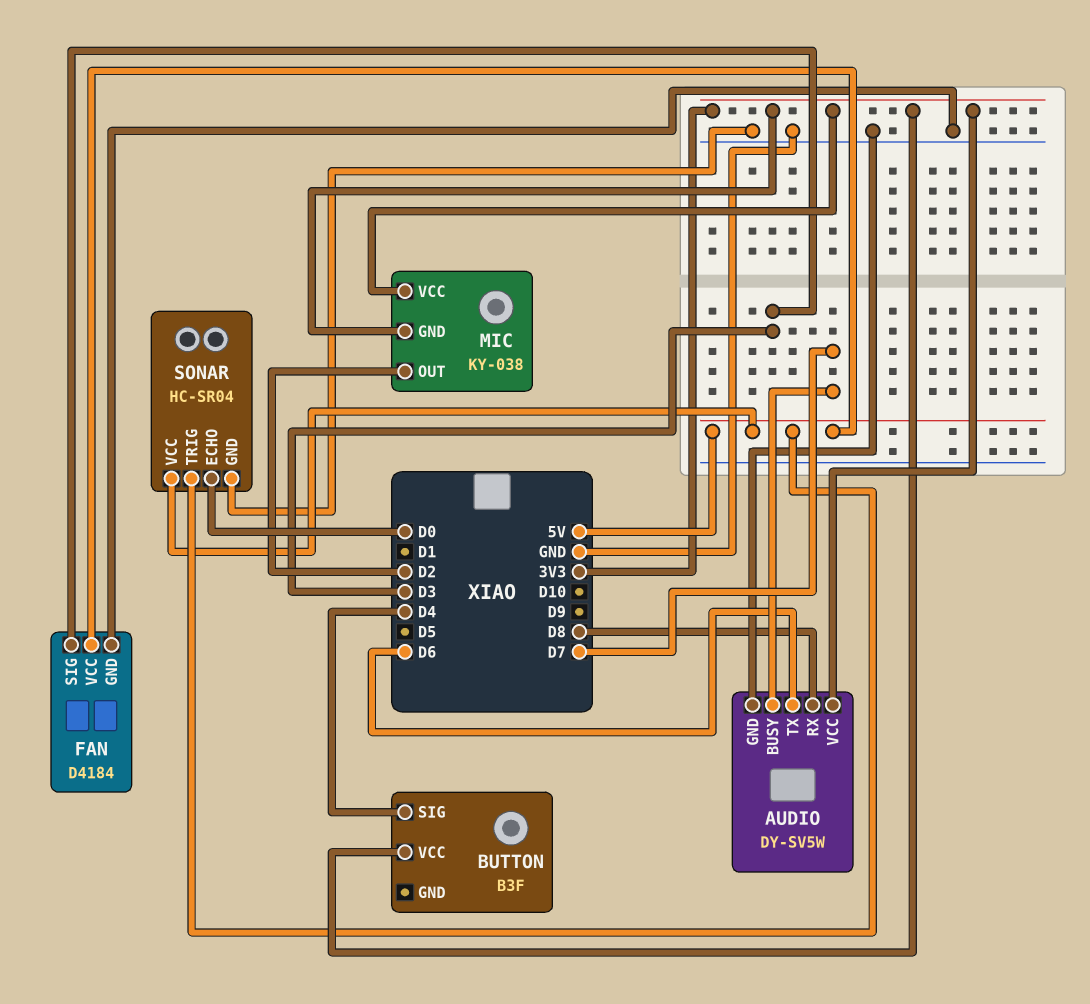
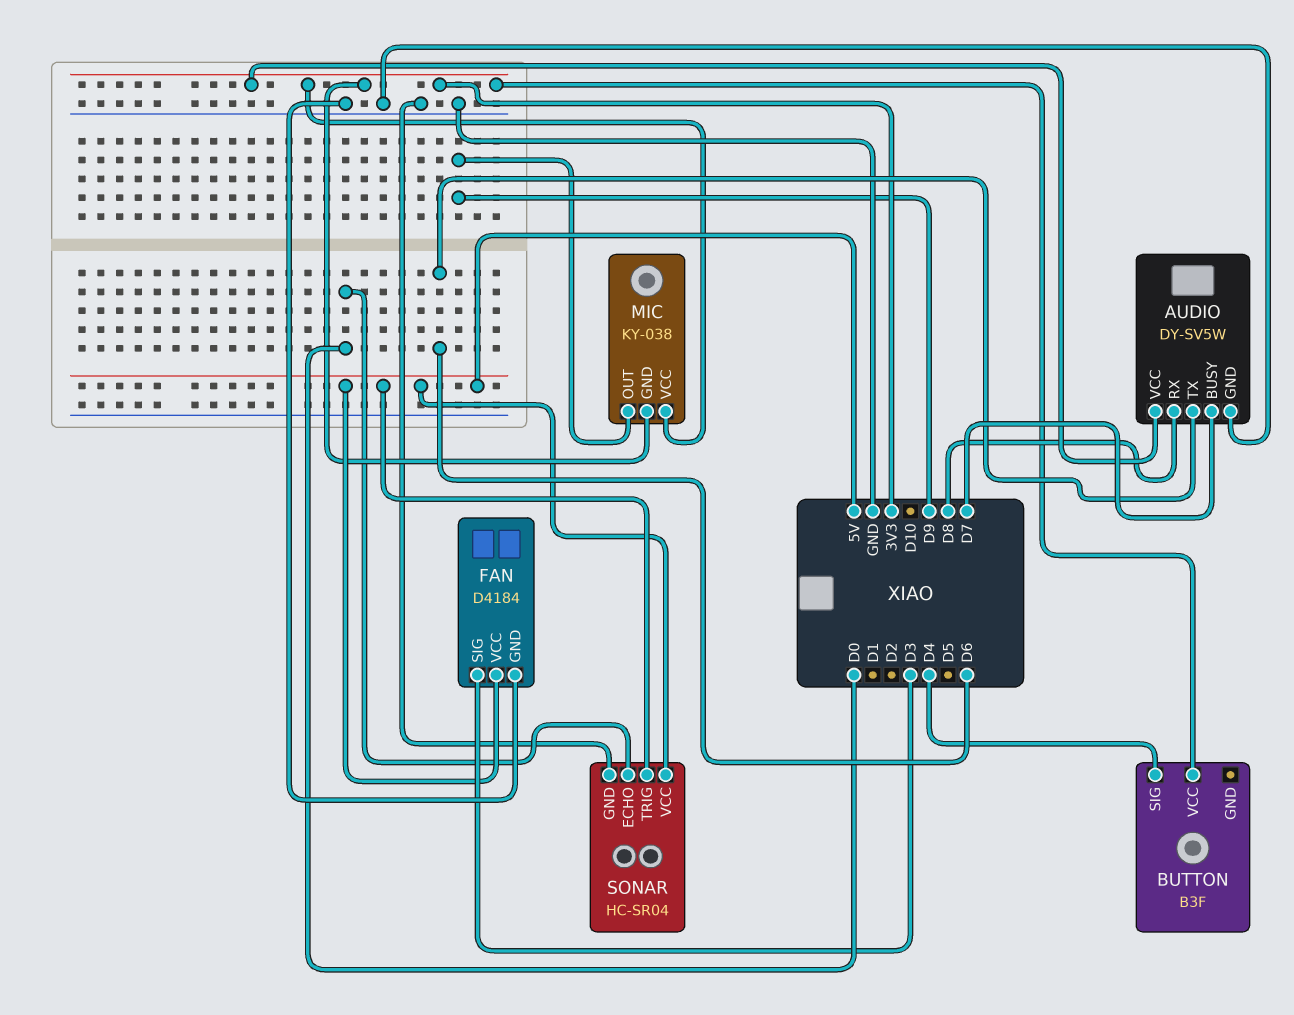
MIC pin OUT: D2 -> D9

